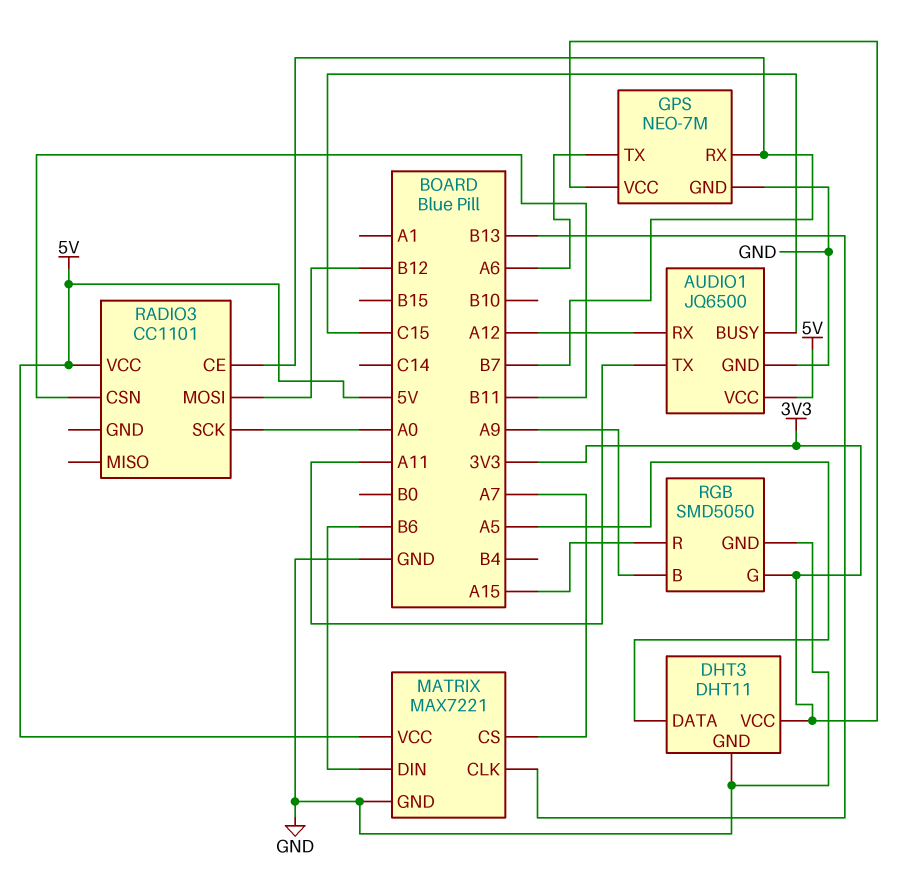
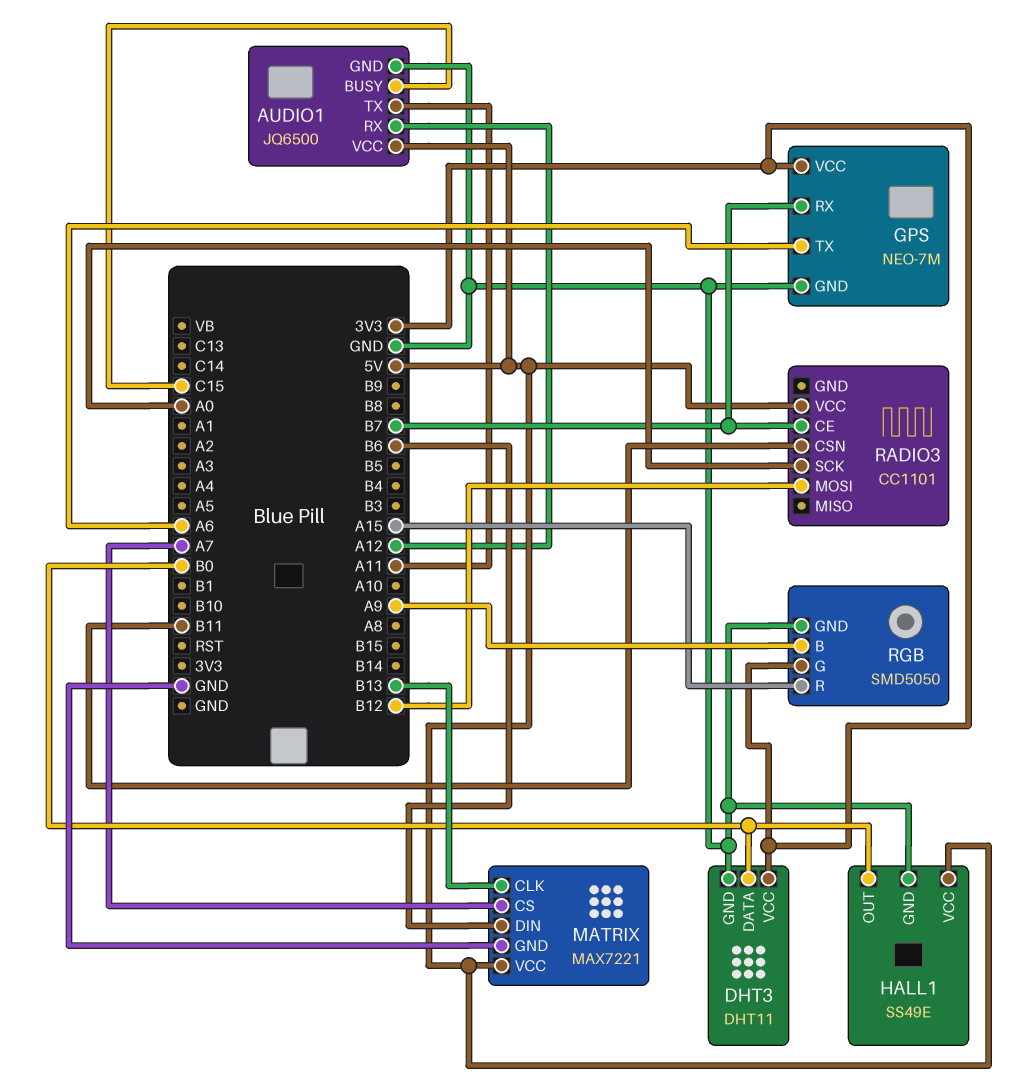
DHT3 pin DATA: A5 -> B0
HALL1: none -> SS49E
HALL1 pin GND: none -> GND
HALL1 pin OUT: none -> B0
HALL1 pin VCC: none -> 5V

